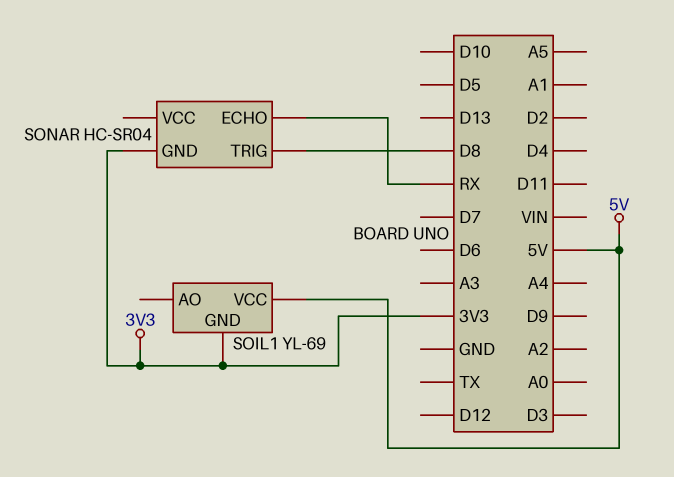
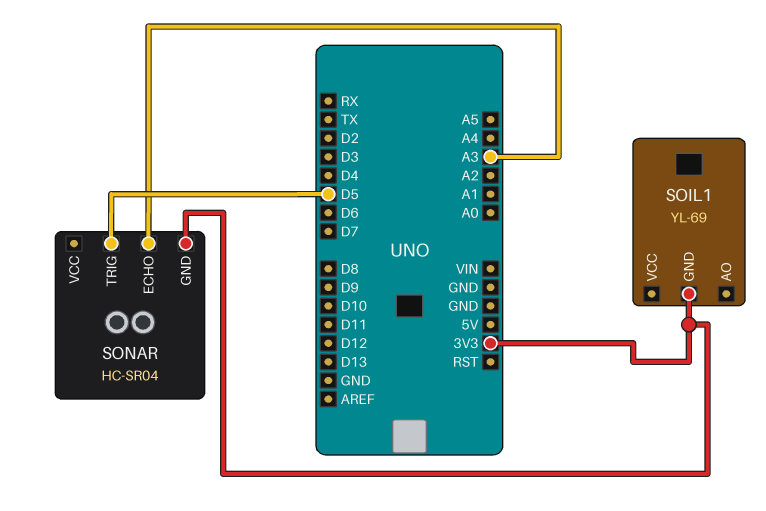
SOIL1 pin VCC: 5V -> none
SONAR pin ECHO: RX -> A3
SONAR pin TRIG: D8 -> D5

